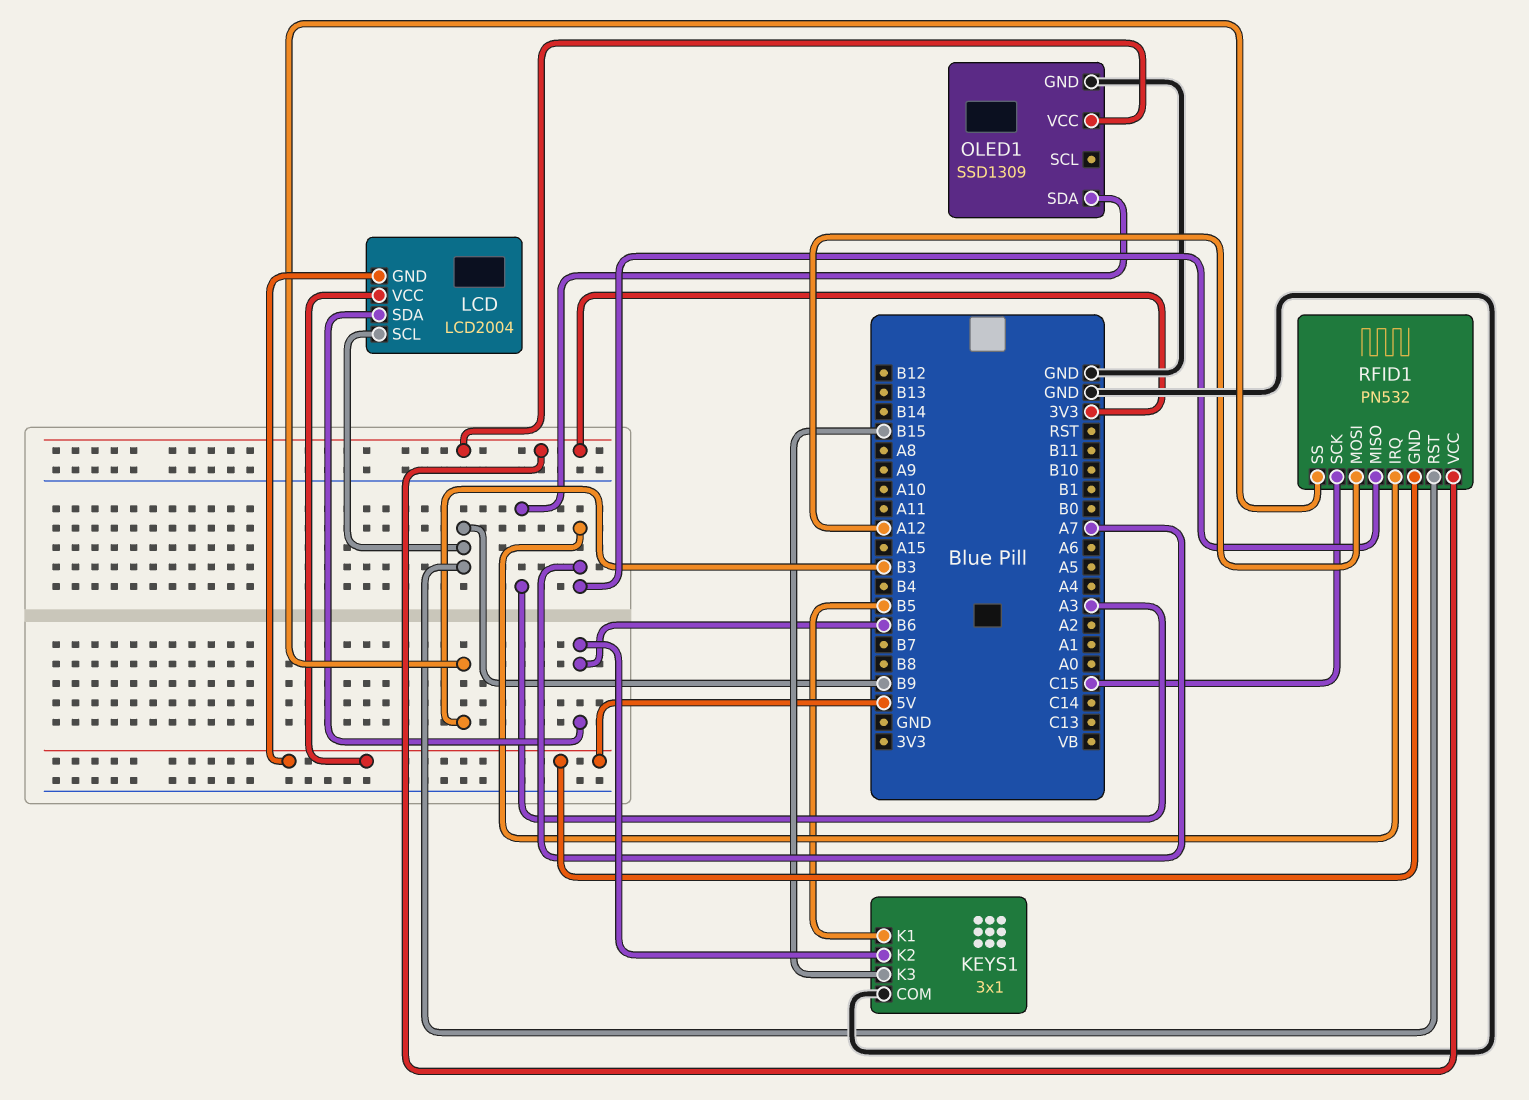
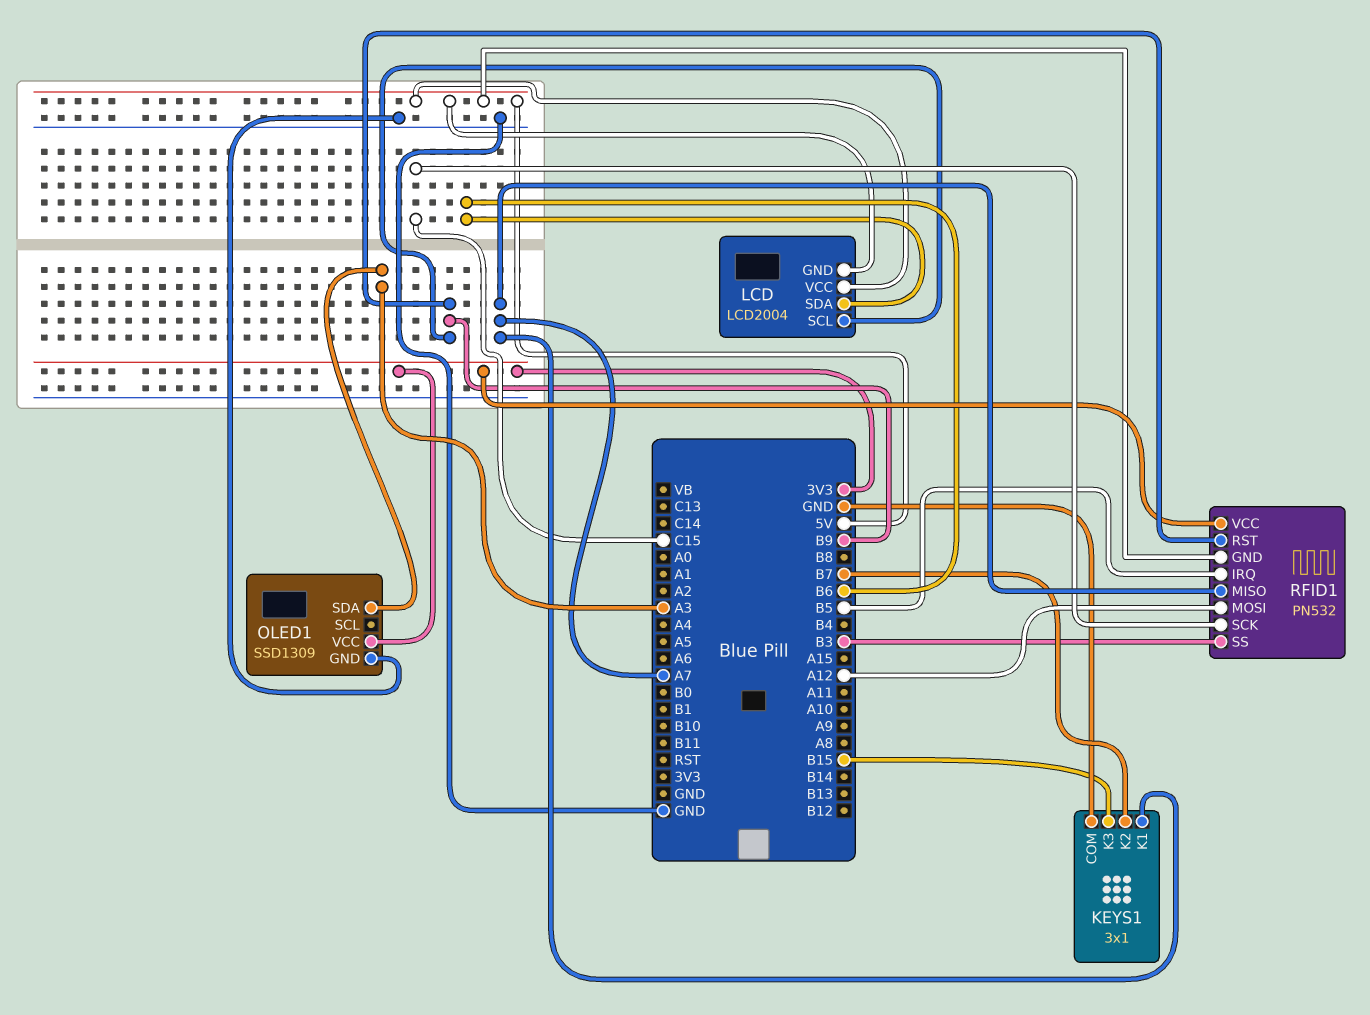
KEYS1 pin K1: B5 -> A7
KEYS1 pin K2: B6 -> B7
RFID1 pin IRQ: A7 -> B5

